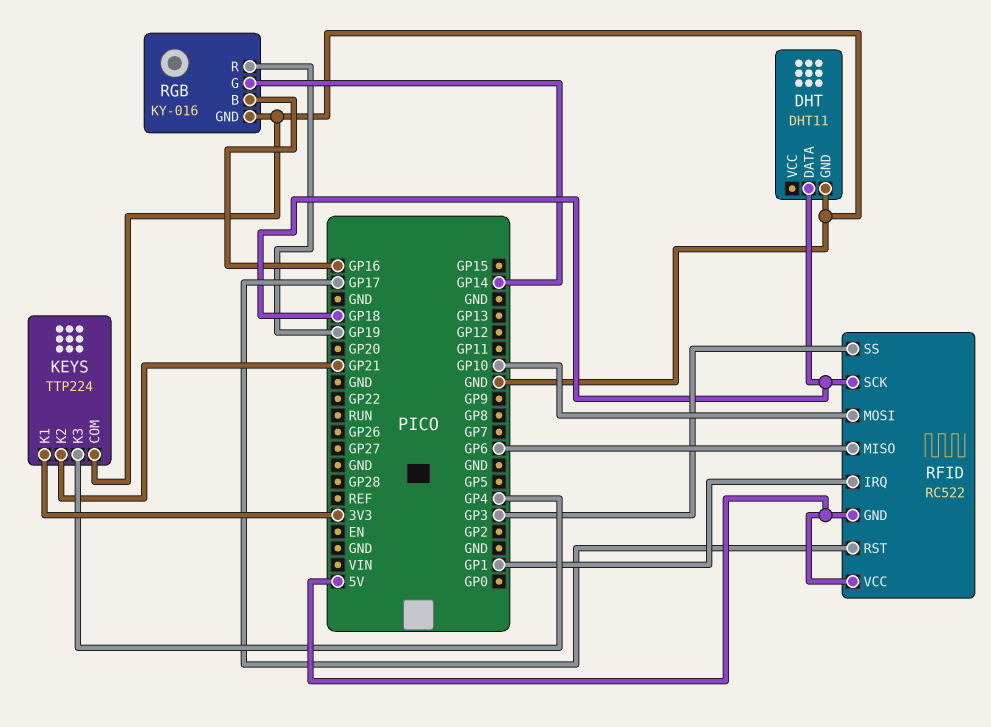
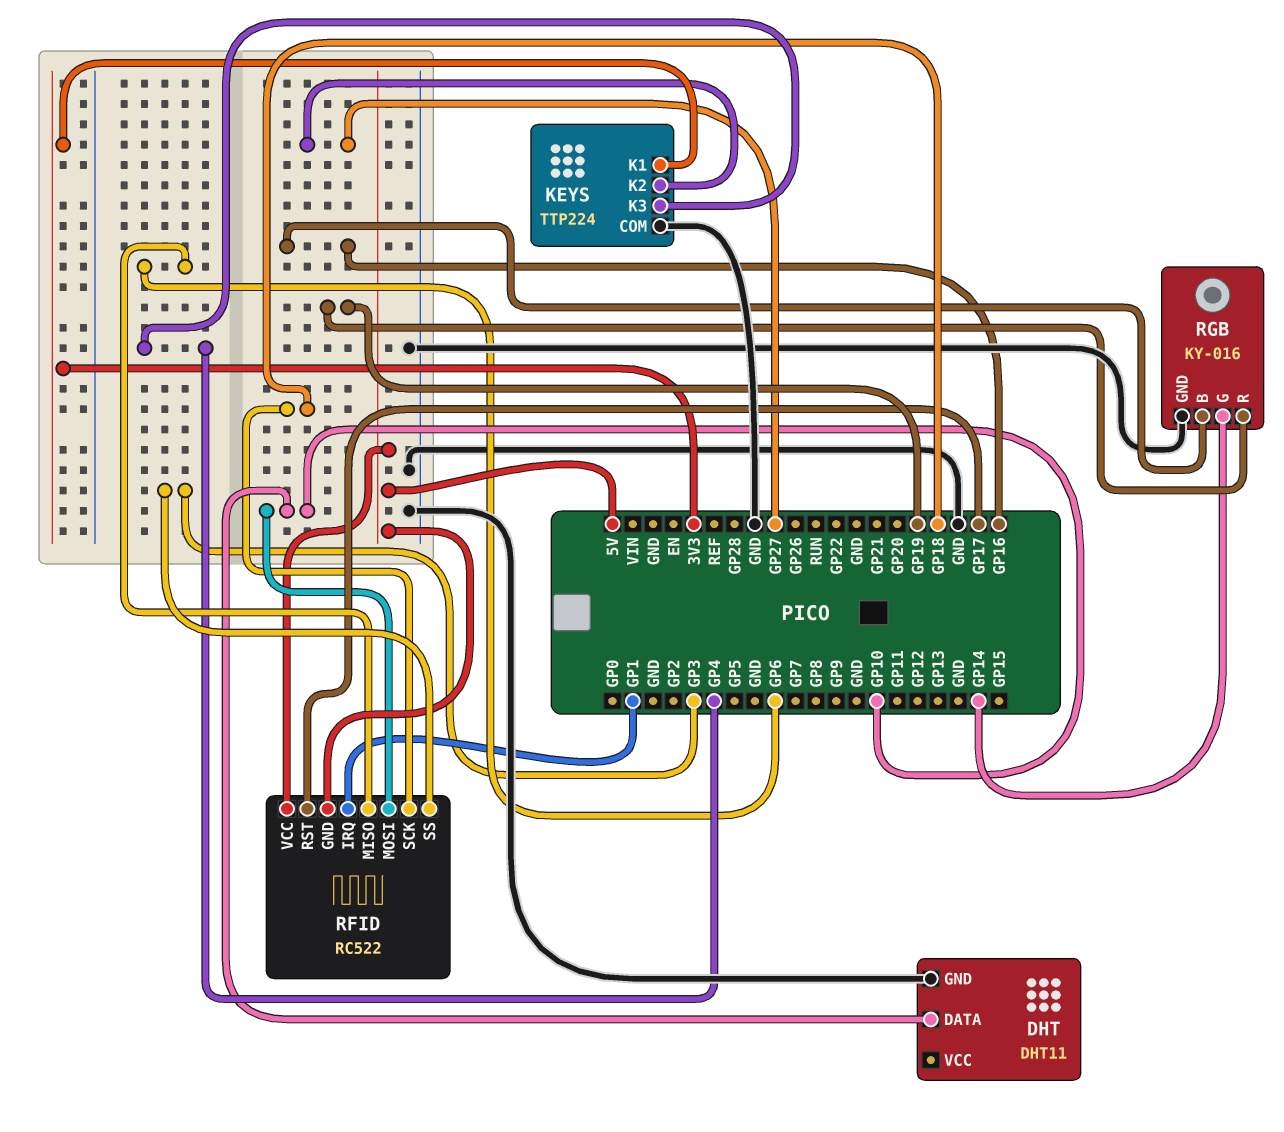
DHT pin DATA: GP18 -> GP10
KEYS pin K2: GP21 -> GP27

